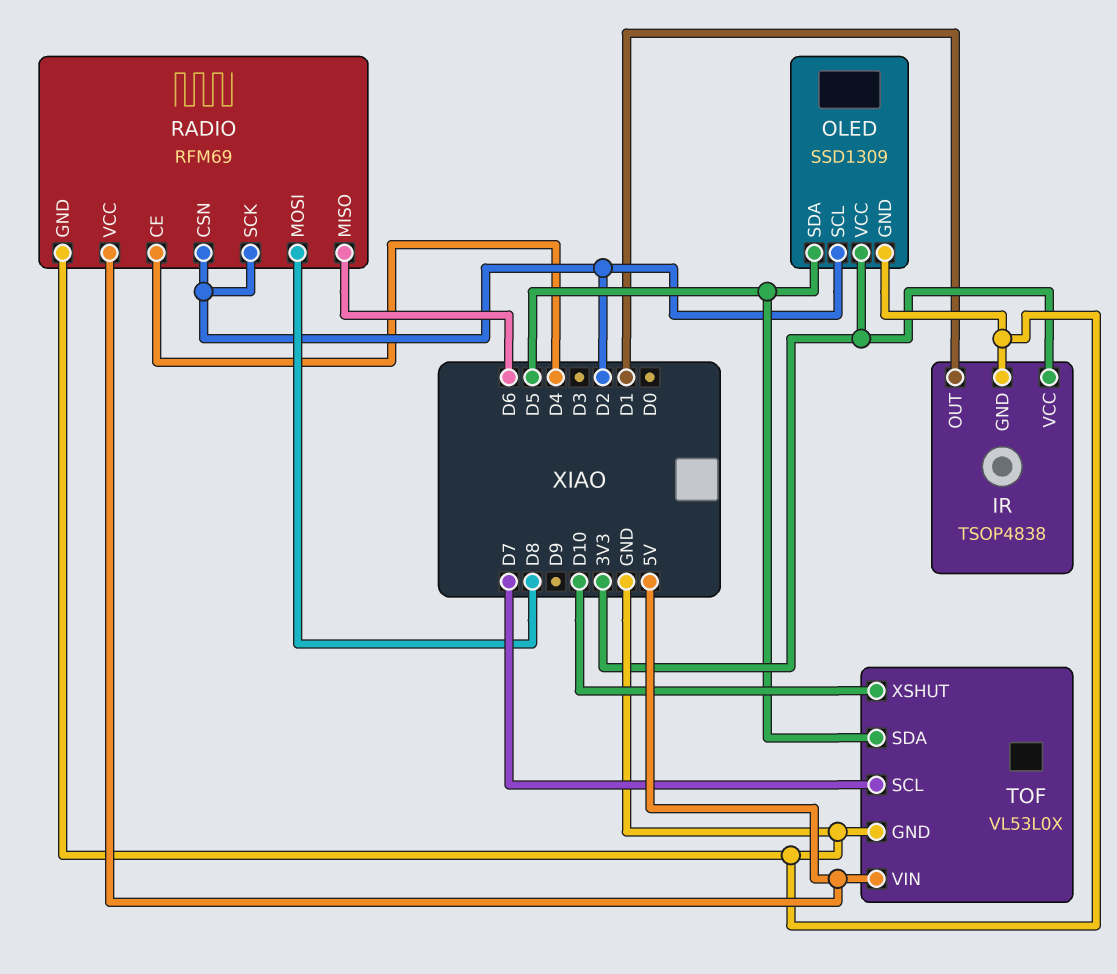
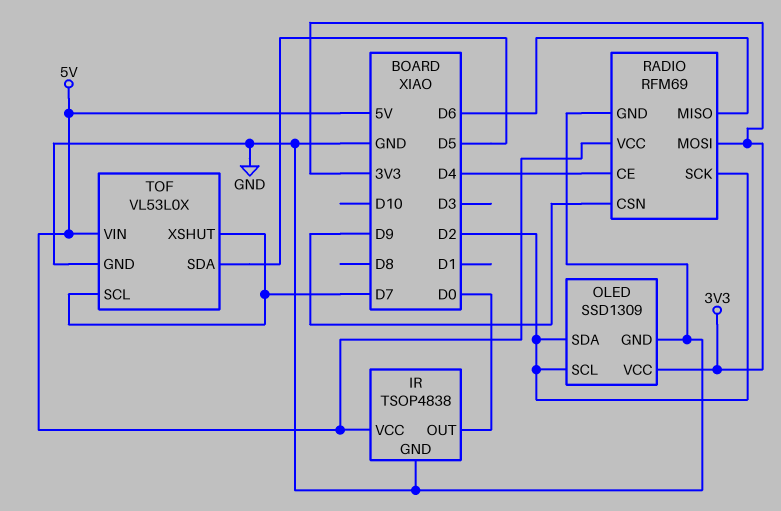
IR pin OUT: D1 -> D0
IR pin VCC: 3V3 -> 5V
OLED pin SDA: D5 -> D2
RADIO pin CSN: D2 -> D9
RADIO pin MOSI: D8 -> 3V3
TOF pin XSHUT: D10 -> D7

